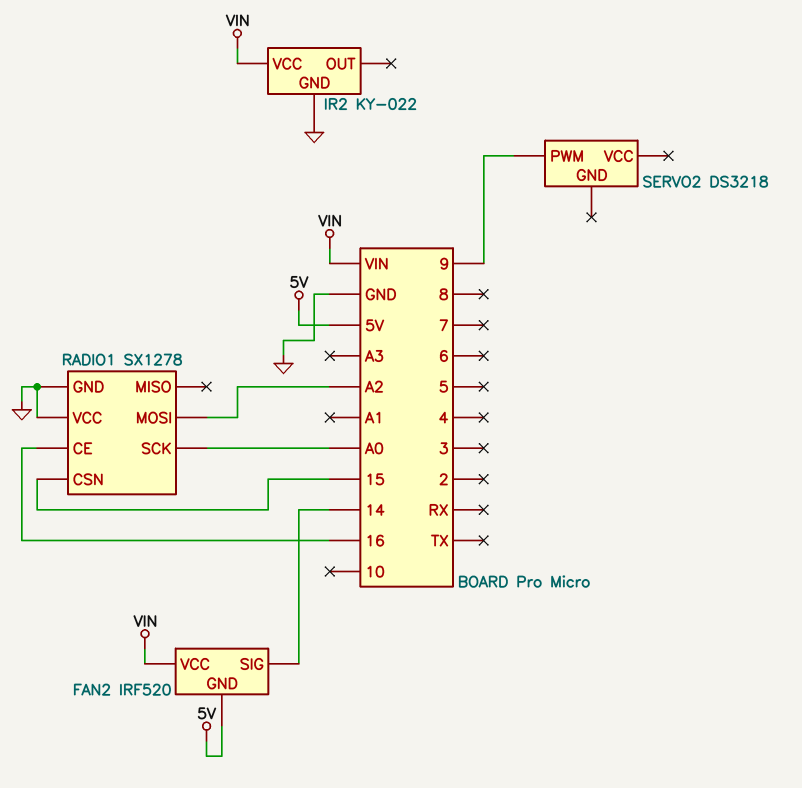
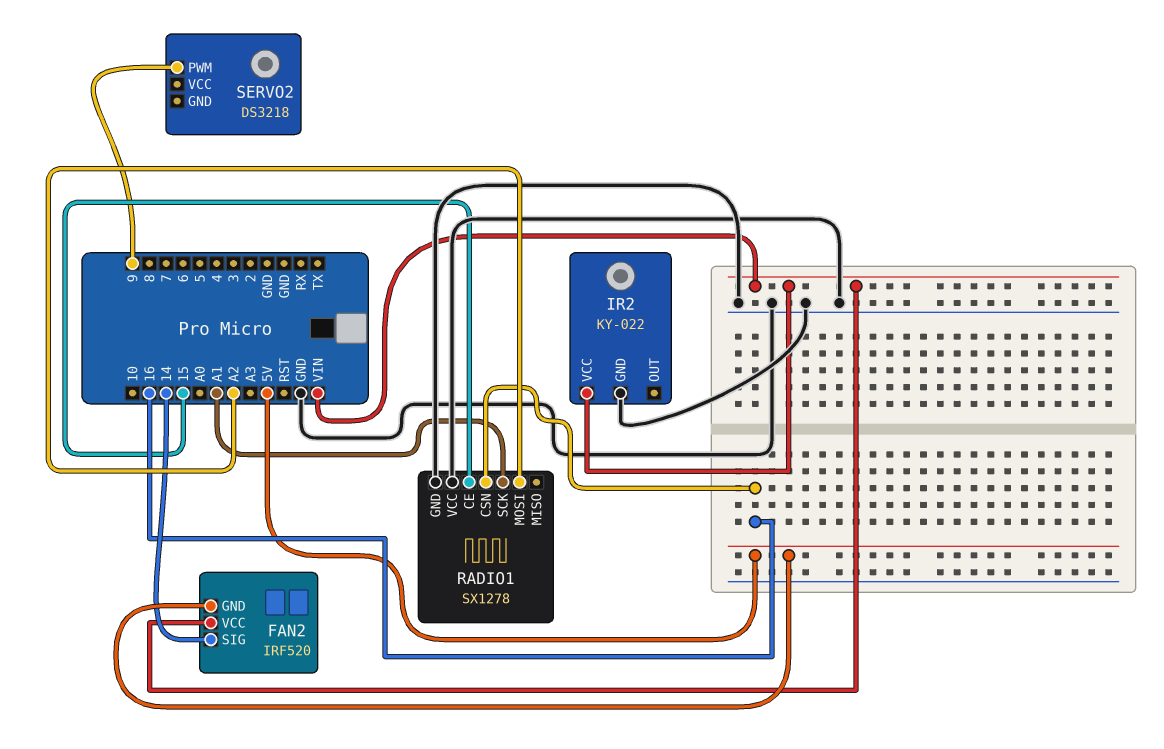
RADIO1 pin CE: 16 -> 15
RADIO1 pin CSN: 15 -> 16
RADIO1 pin SCK: A0 -> A1

